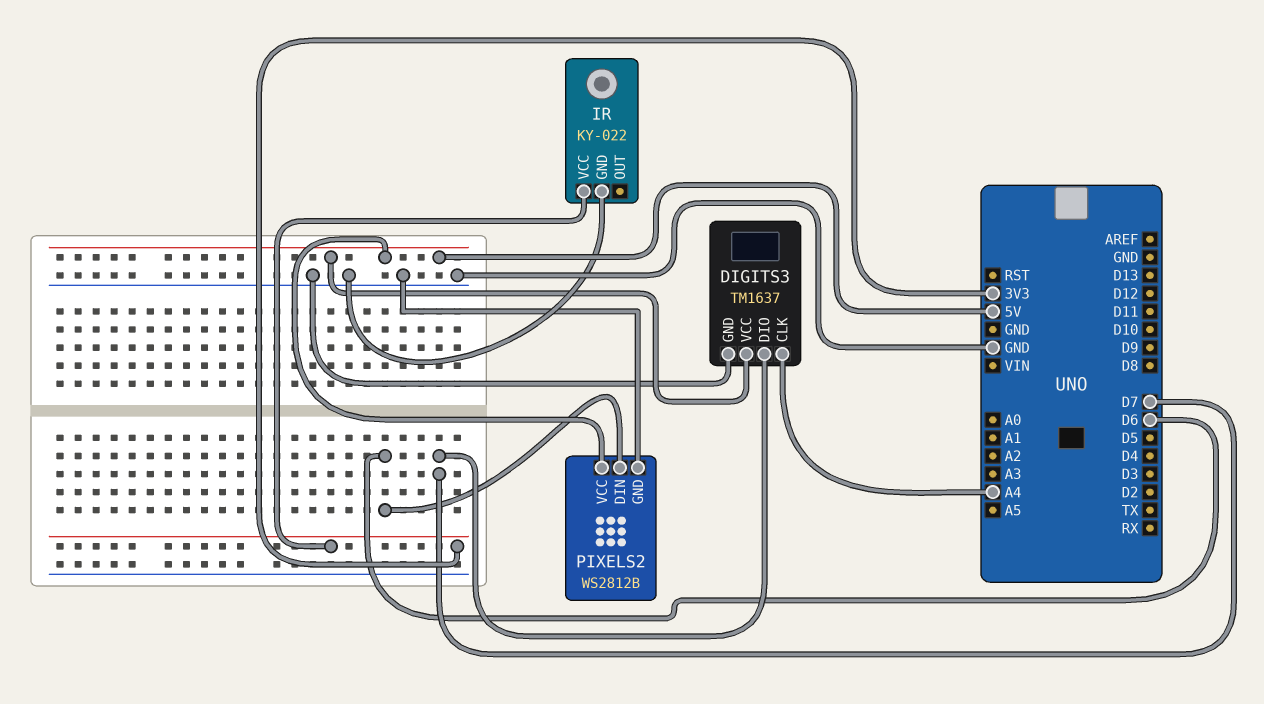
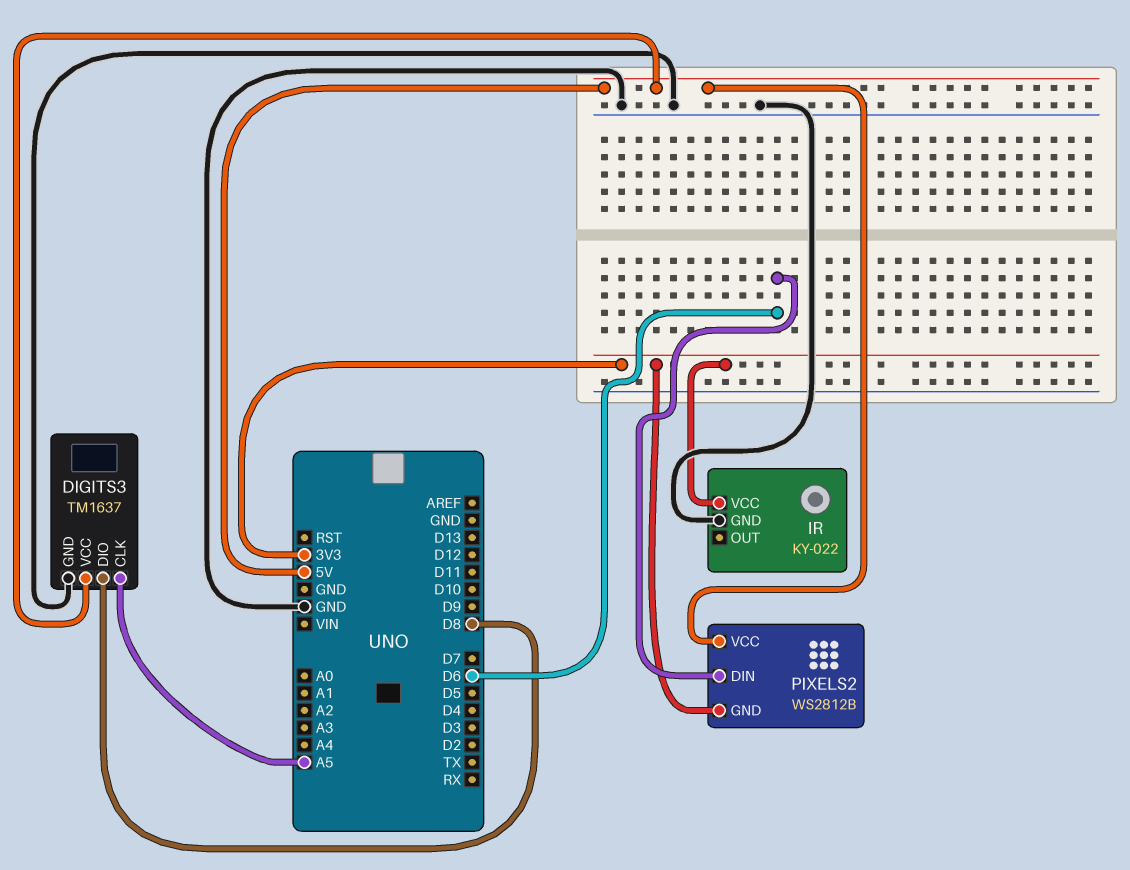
DIGITS3 pin CLK: A4 -> A5
DIGITS3 pin DIO: D7 -> D8
PIXELS2 pin GND: GND -> 3V3

